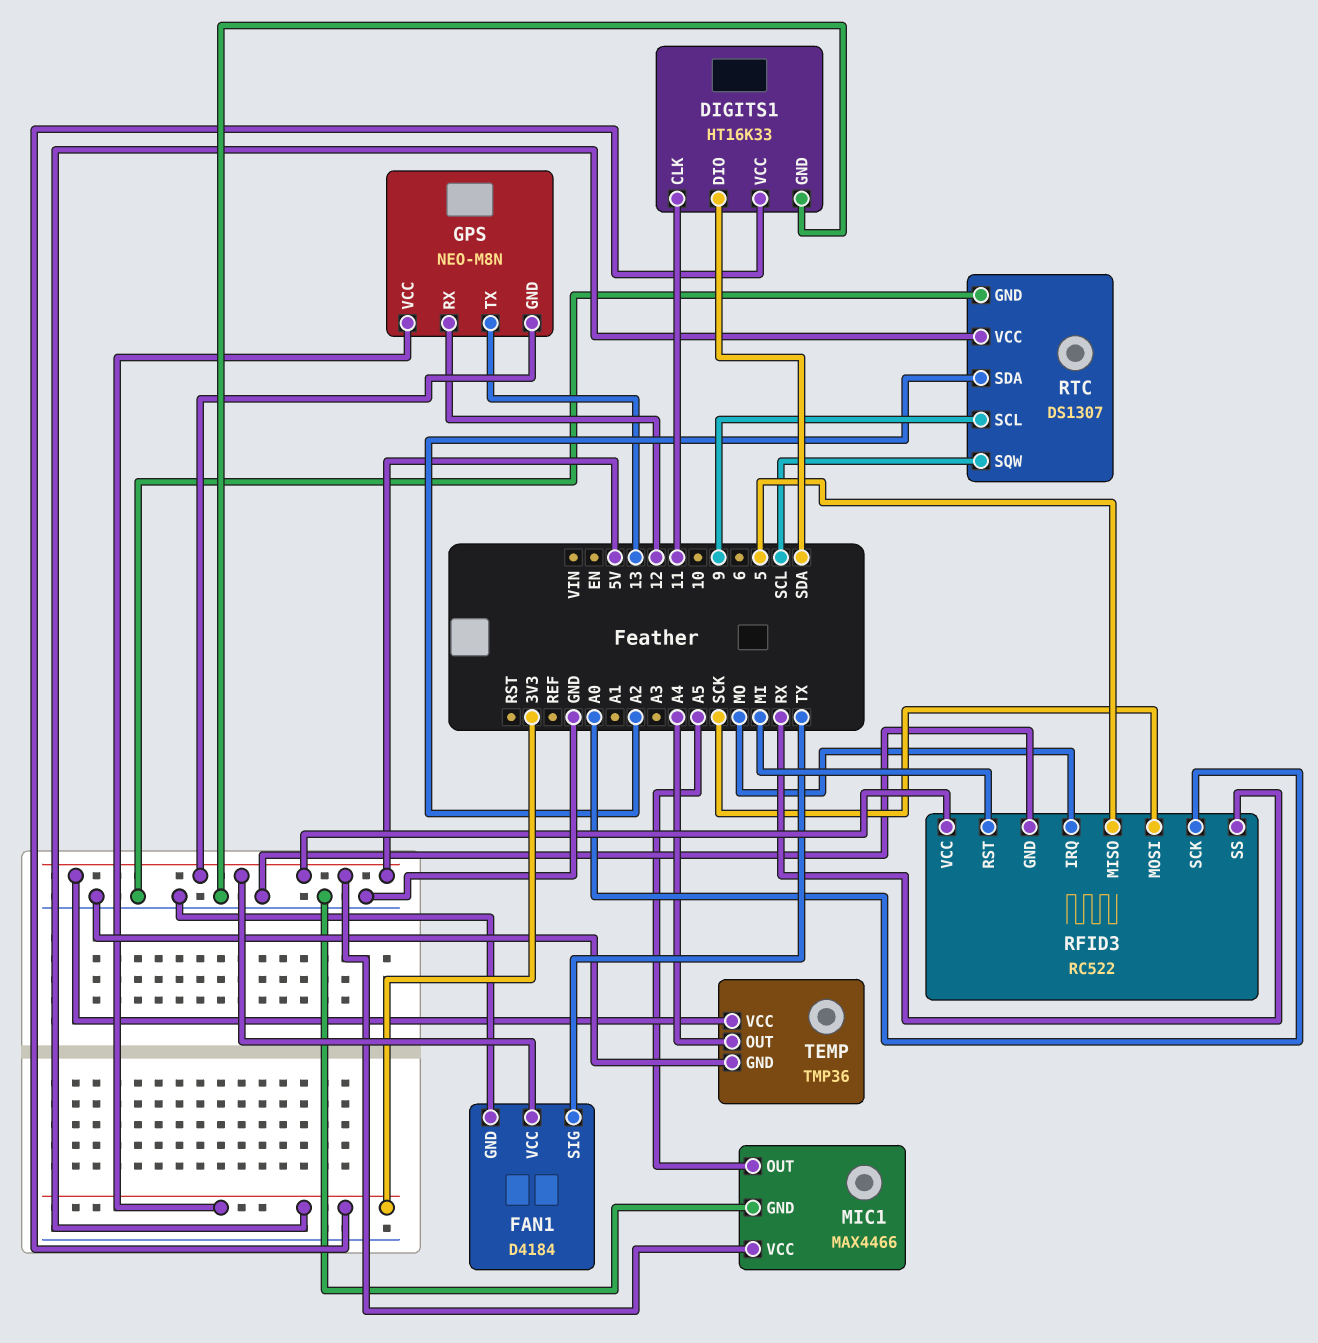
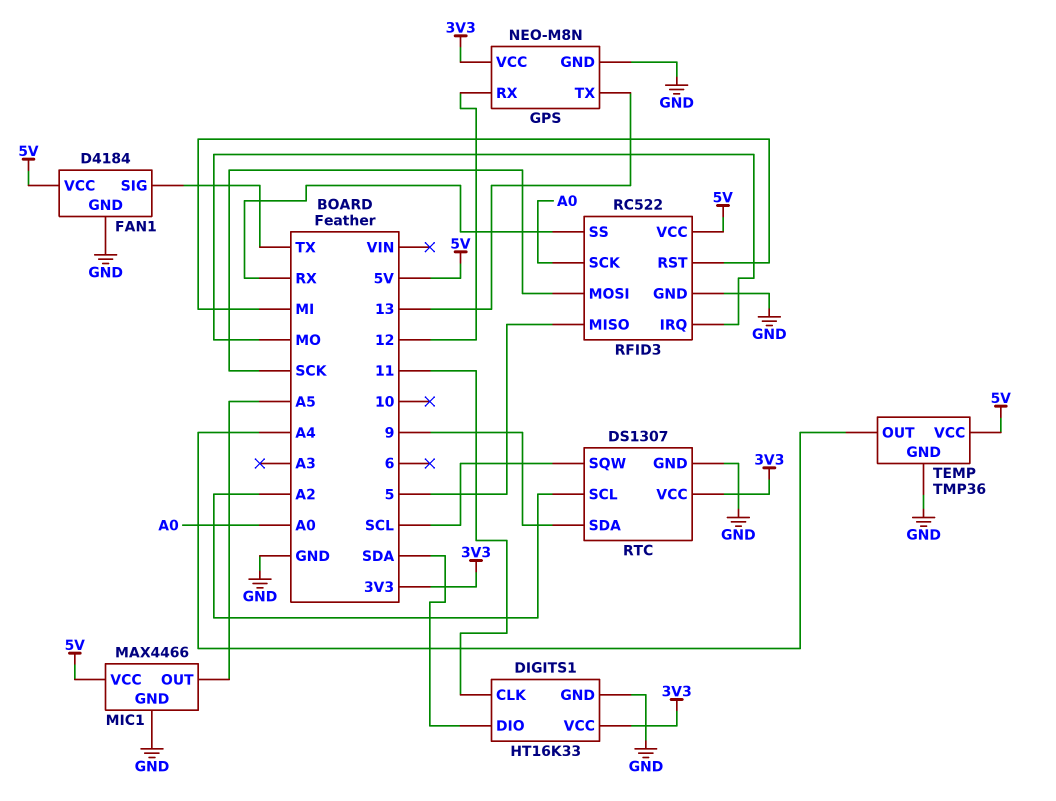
GPS pin GND: 5V -> GND
RTC pin SCL: 9 -> A2
RTC pin SDA: A2 -> 9

